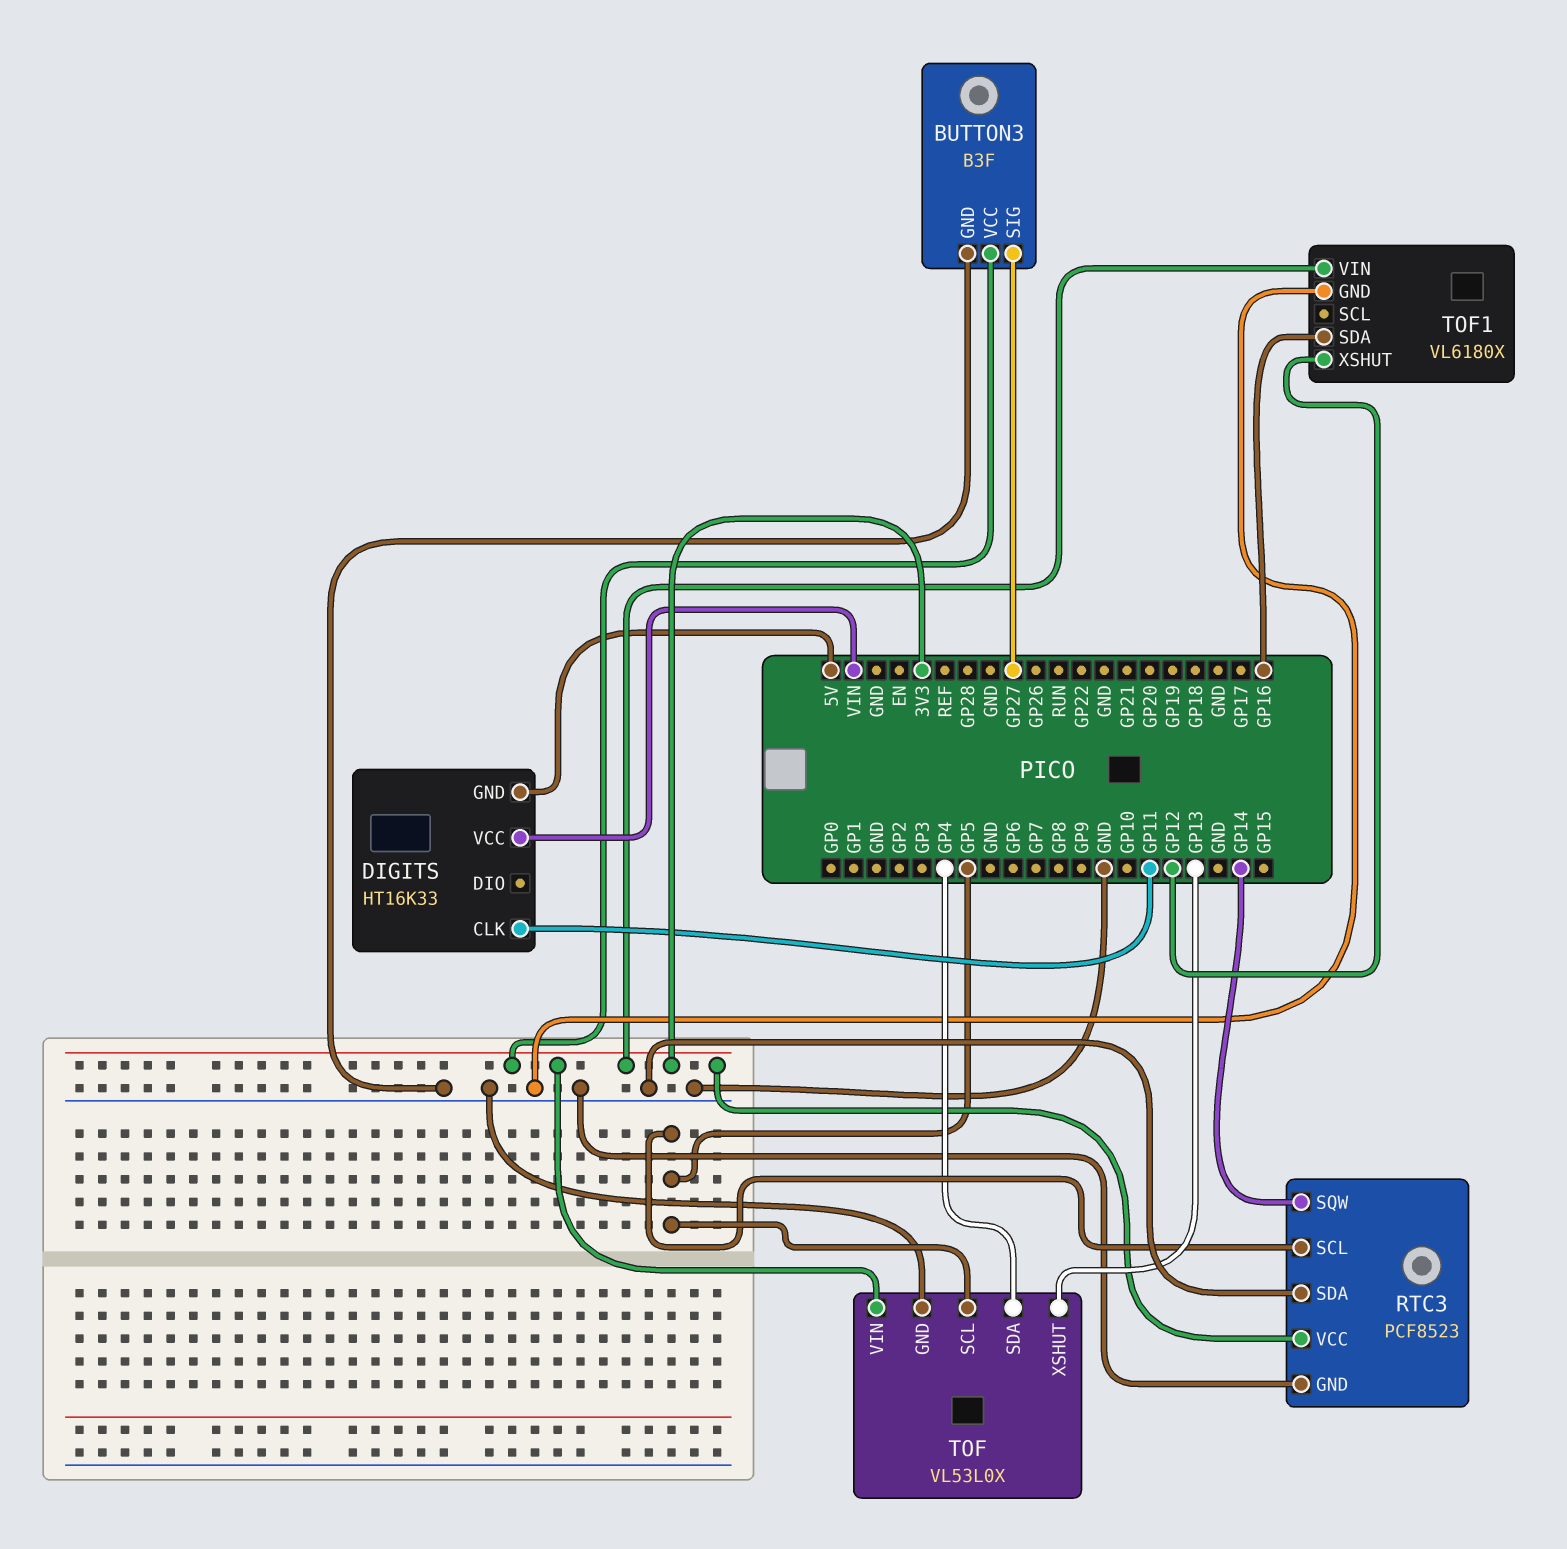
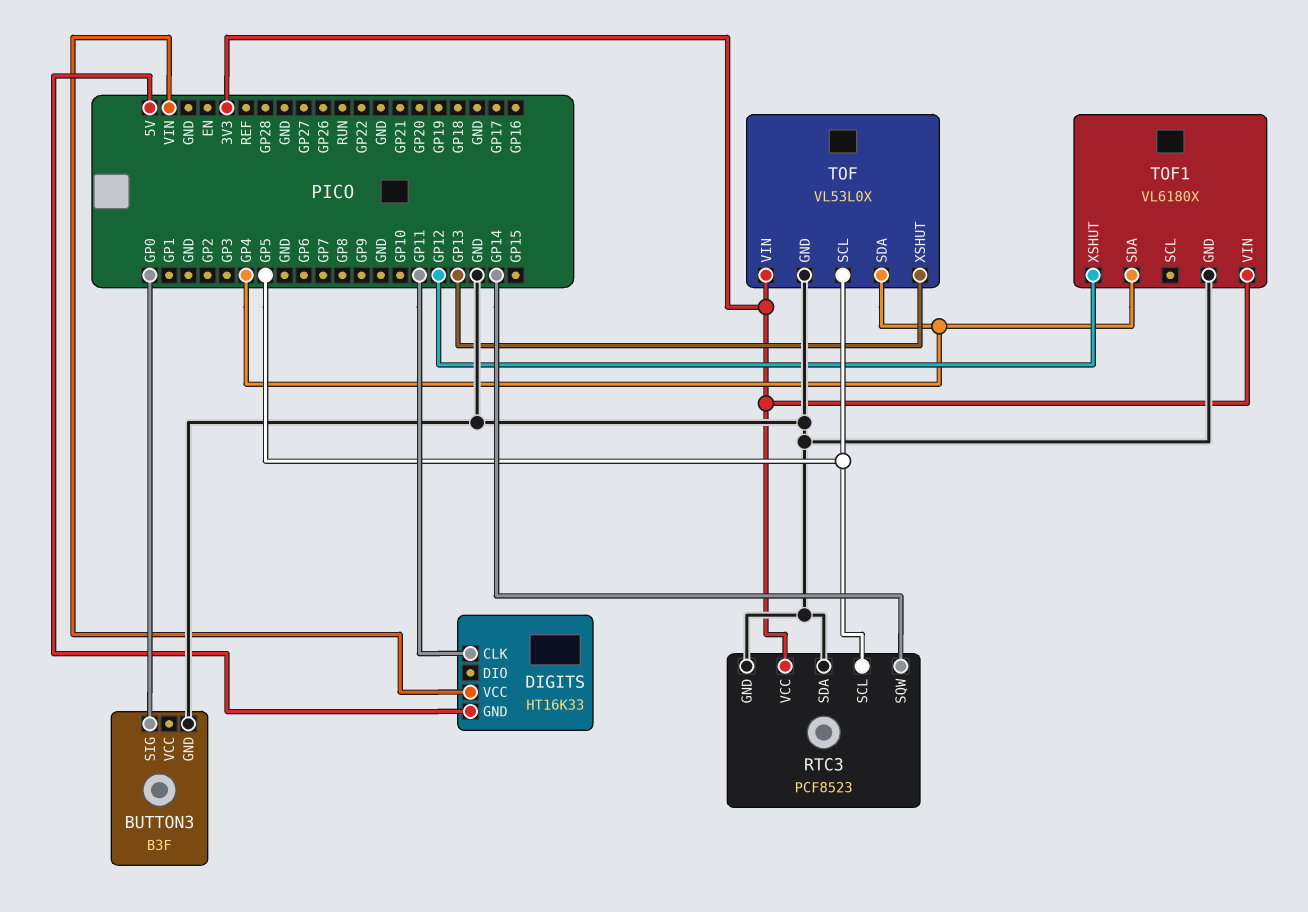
BUTTON3 pin SIG: GP27 -> GP0
BUTTON3 pin VCC: 3V3 -> none
TOF1 pin SDA: GP16 -> GP4

